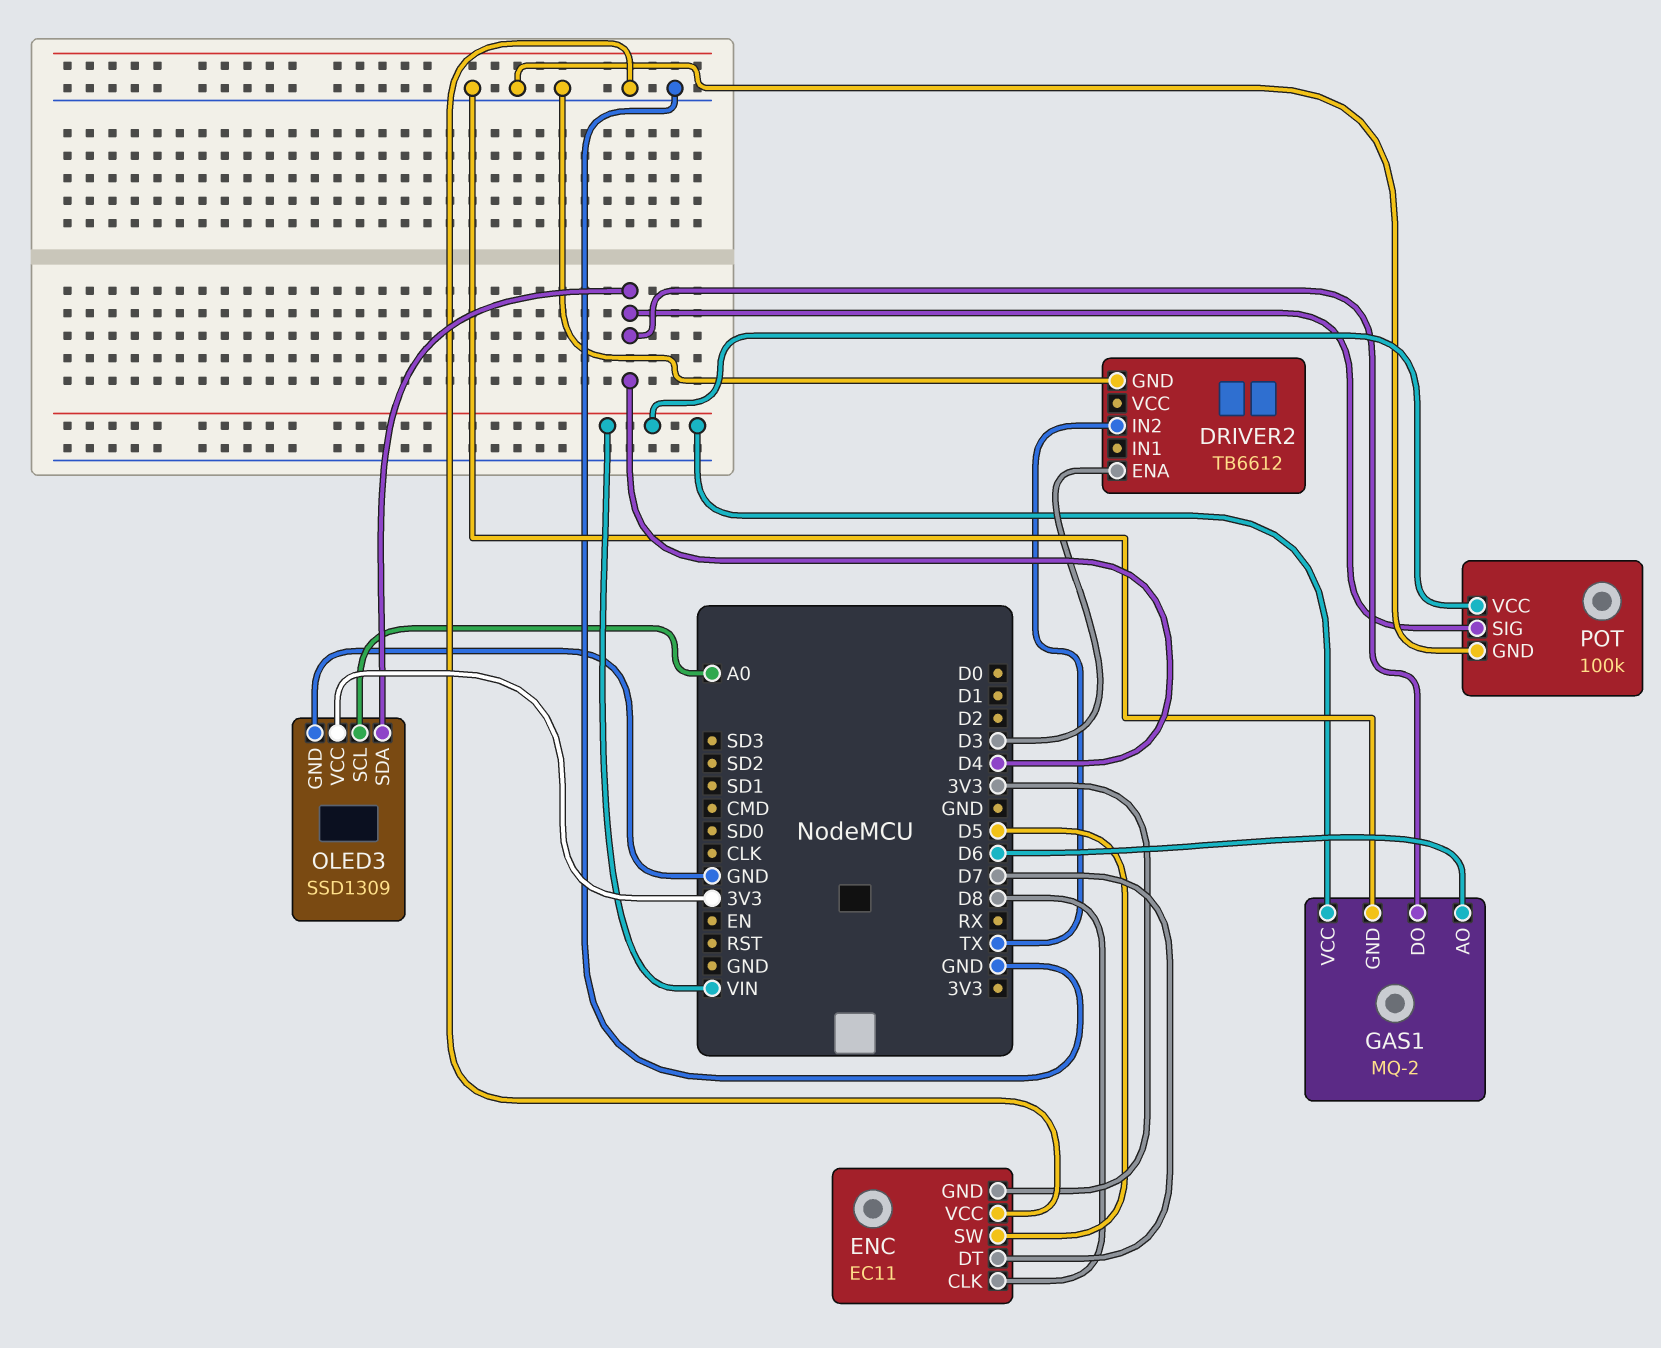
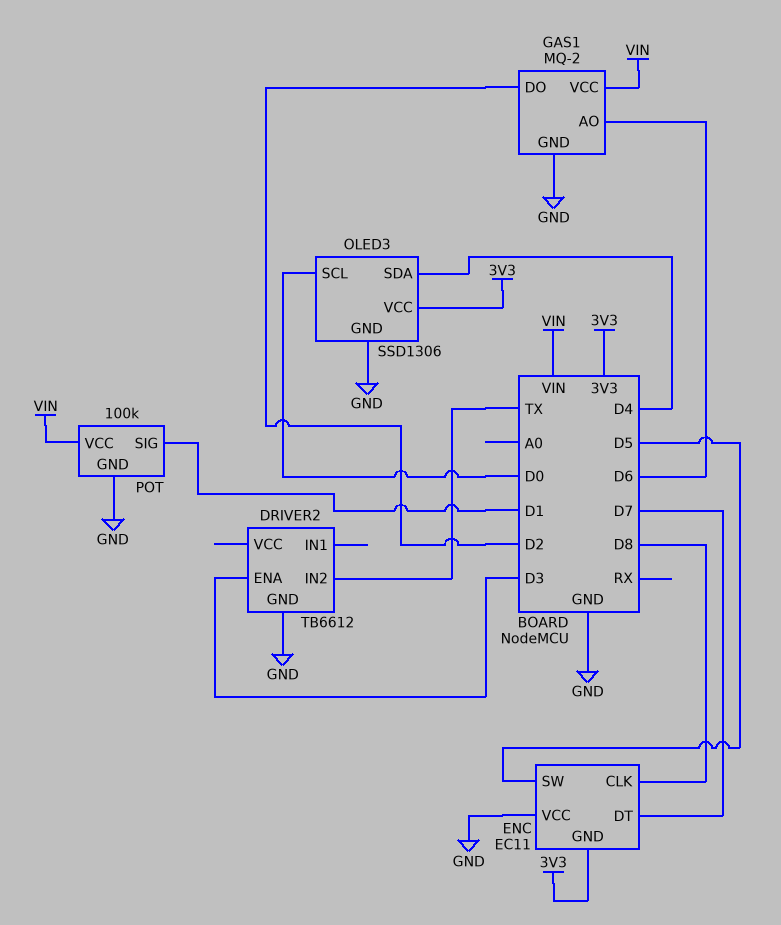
GAS1 pin DO: D4 -> D2
OLED3: SSD1309 -> SSD1306
OLED3 pin SCL: A0 -> D0
POT pin SIG: D4 -> D1

